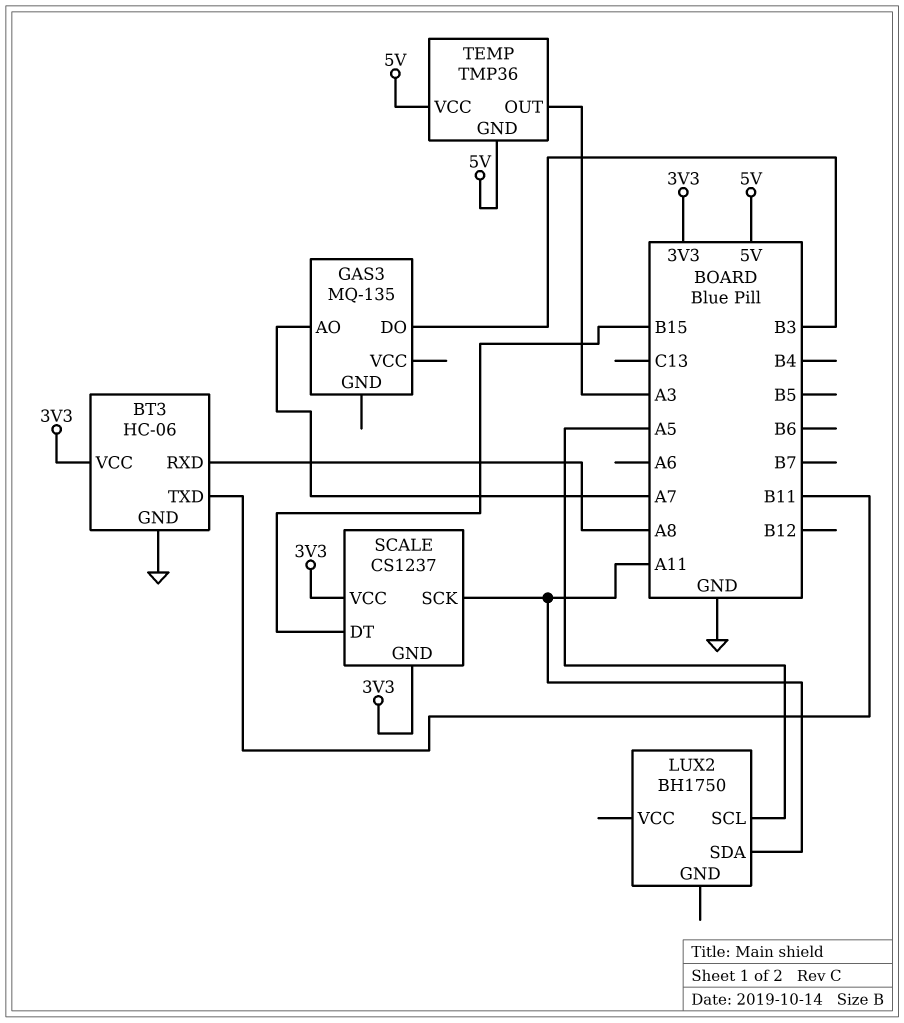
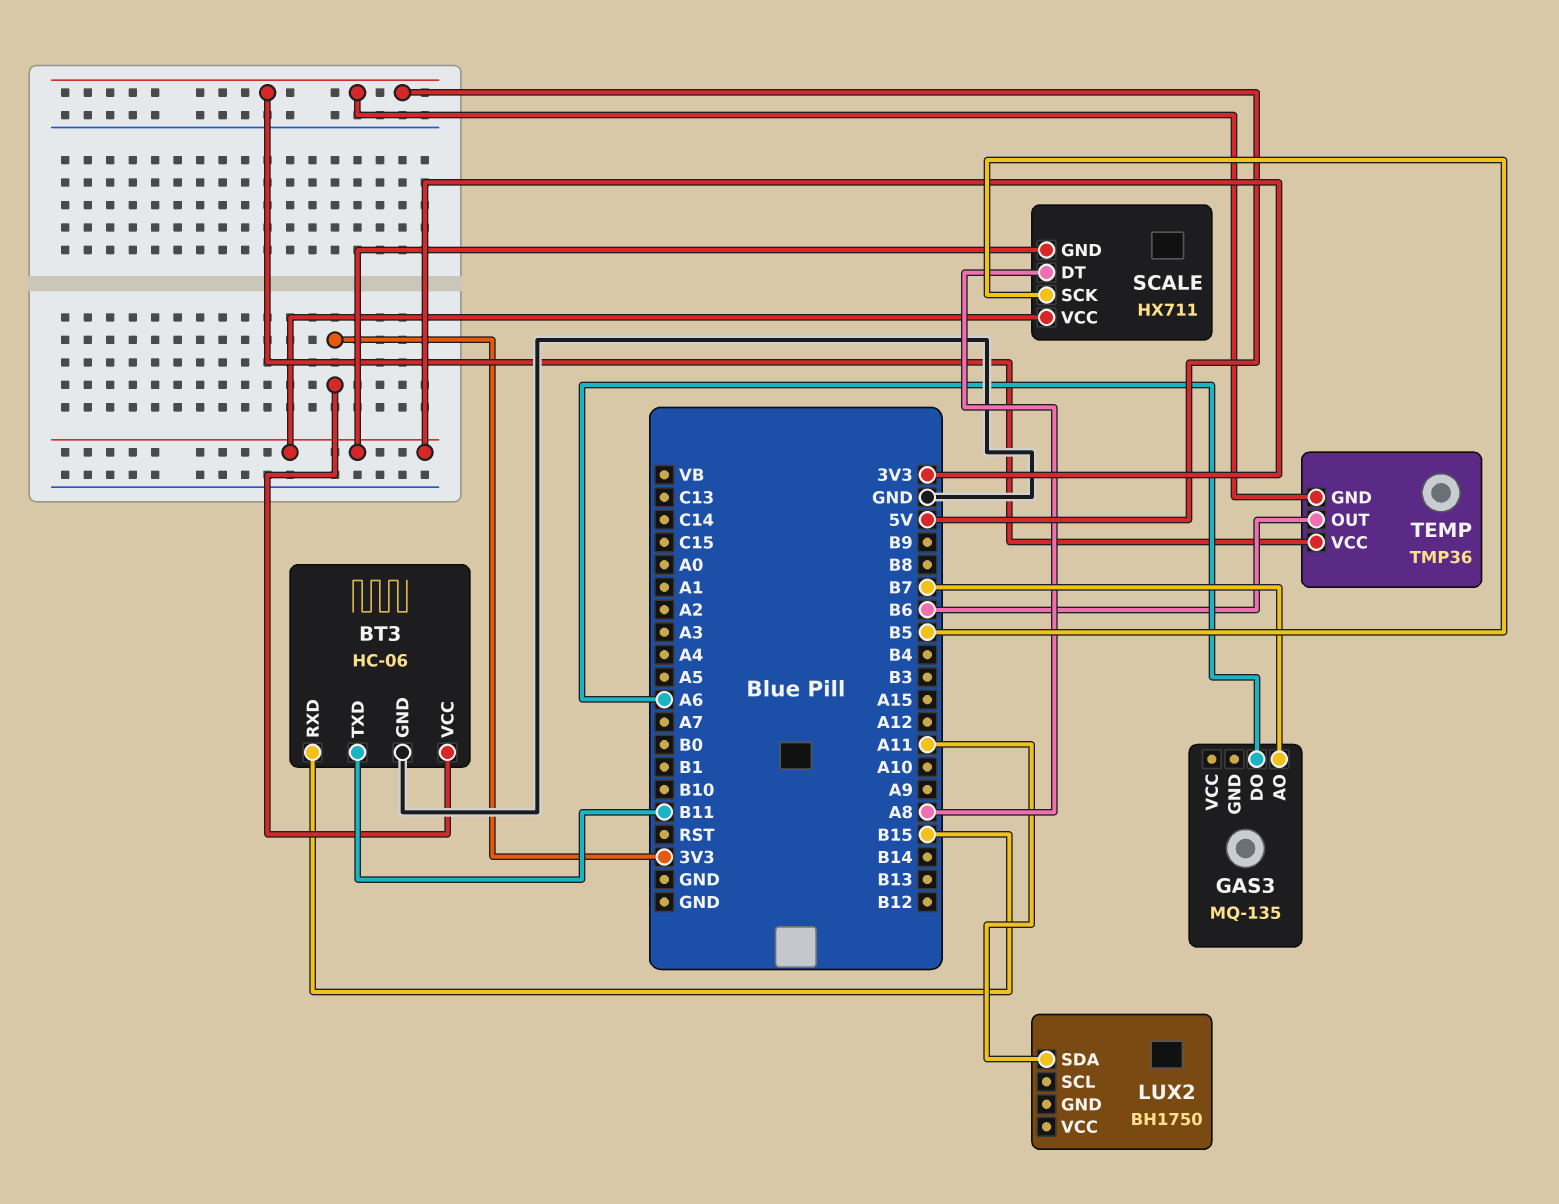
BT3 pin RXD: A8 -> B15
GAS3 pin AO: A7 -> B7
GAS3 pin DO: B3 -> A6
LUX2 pin SCL: A5 -> none
SCALE: CS1237 -> HX711
SCALE pin DT: B15 -> A8
SCALE pin SCK: A11 -> B5
TEMP pin OUT: A3 -> B6

